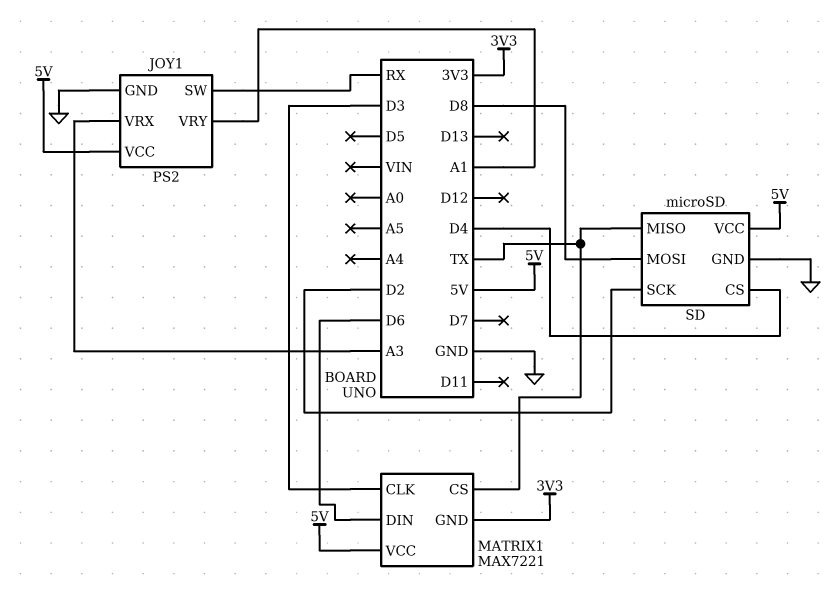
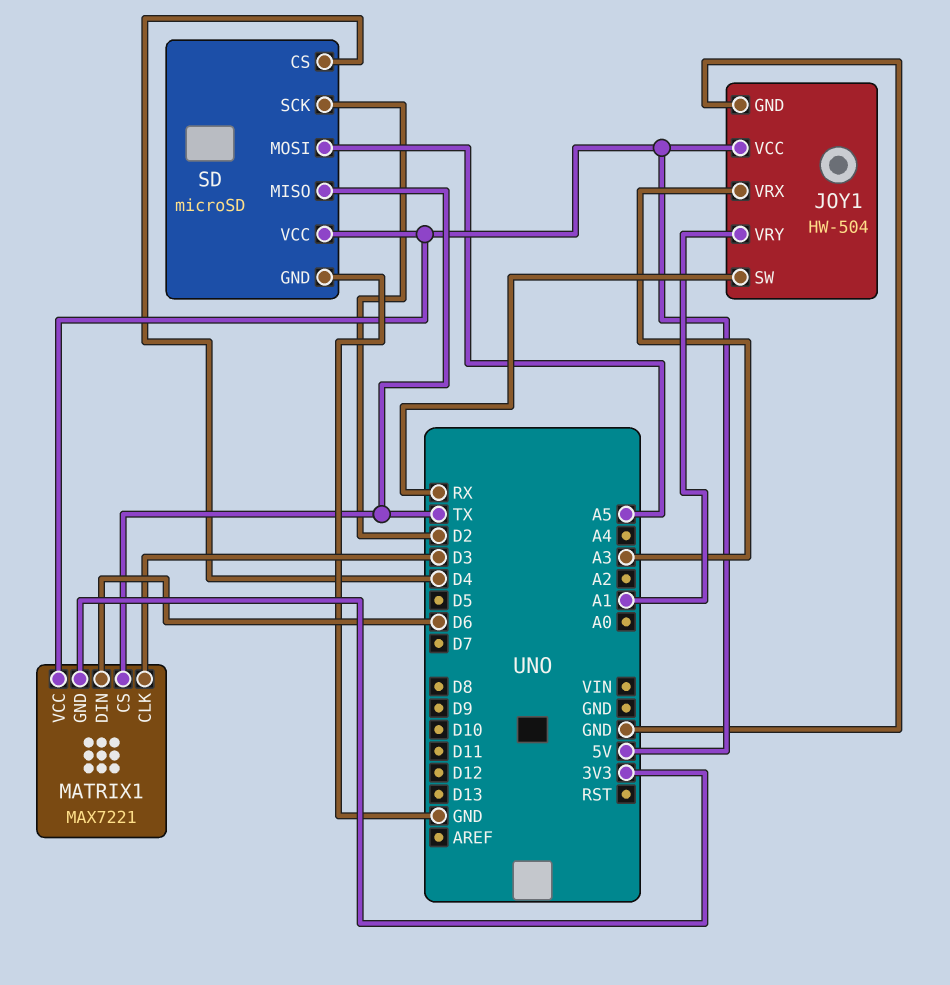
JOY1: PS2 -> HW-504
SD pin MOSI: D8 -> A5

